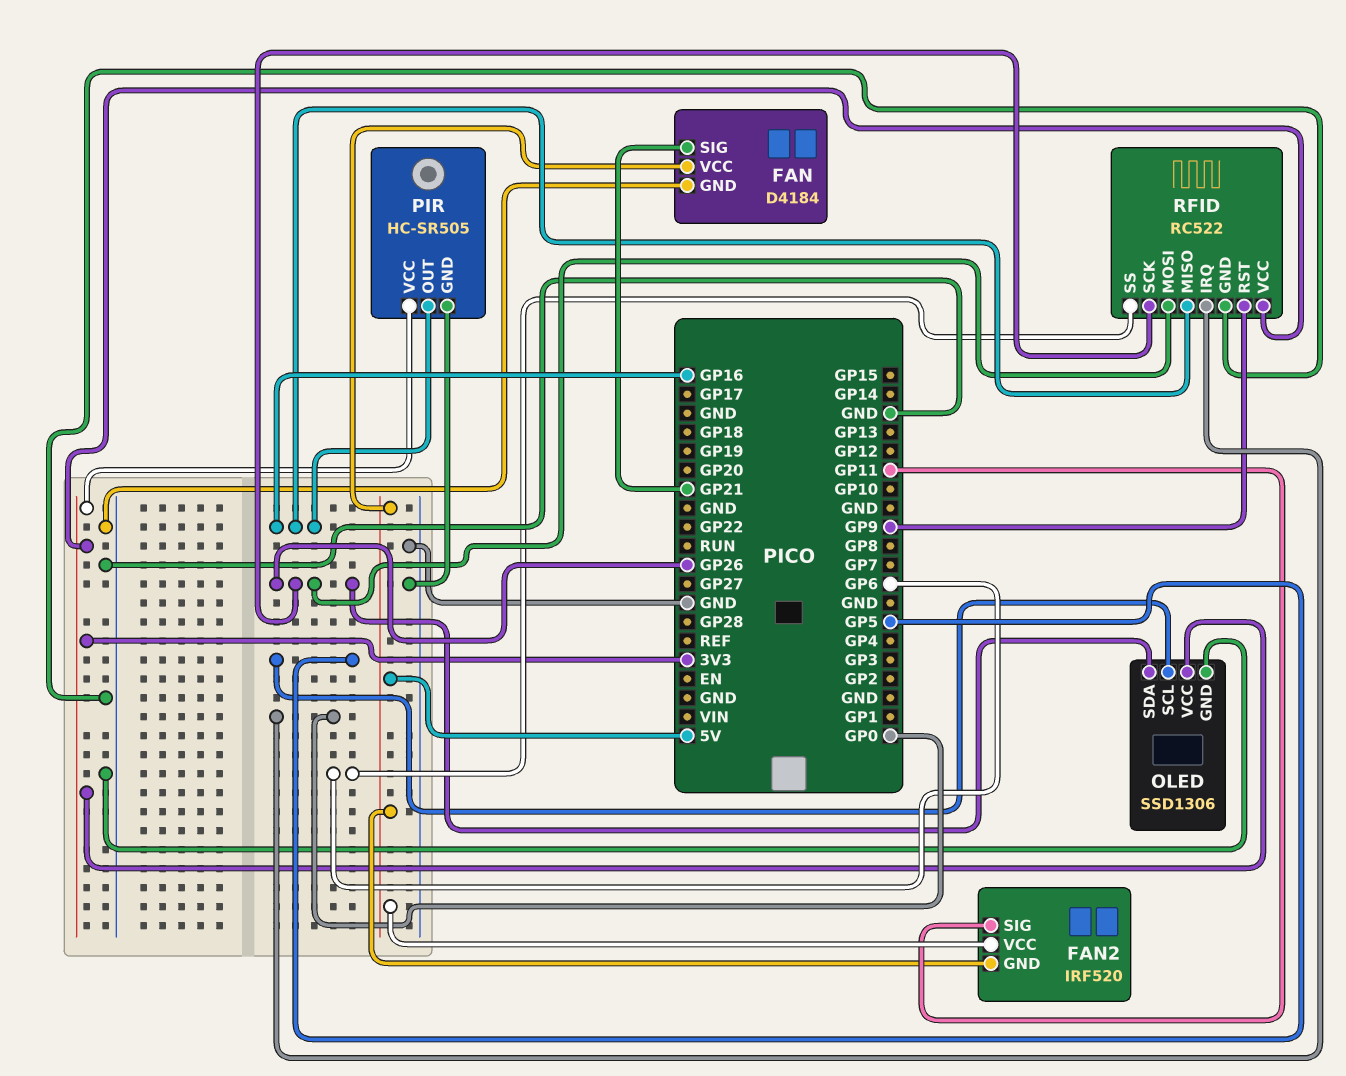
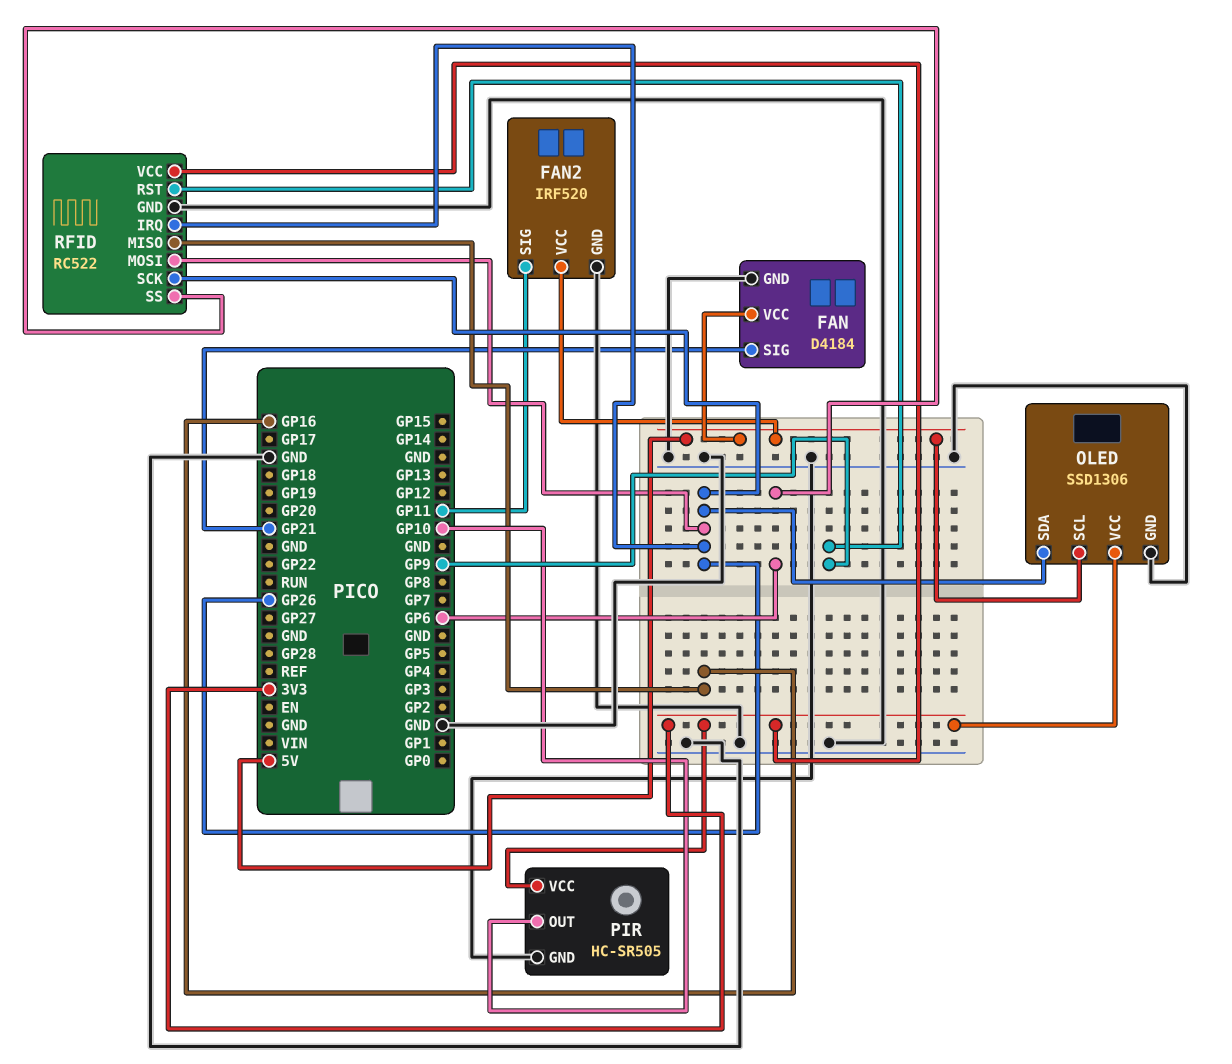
FAN2 pin GND: 5V -> GND
OLED pin SCL: GP5 -> 5V
PIR pin OUT: GP16 -> GP10
RFID pin IRQ: GP0 -> GP26

